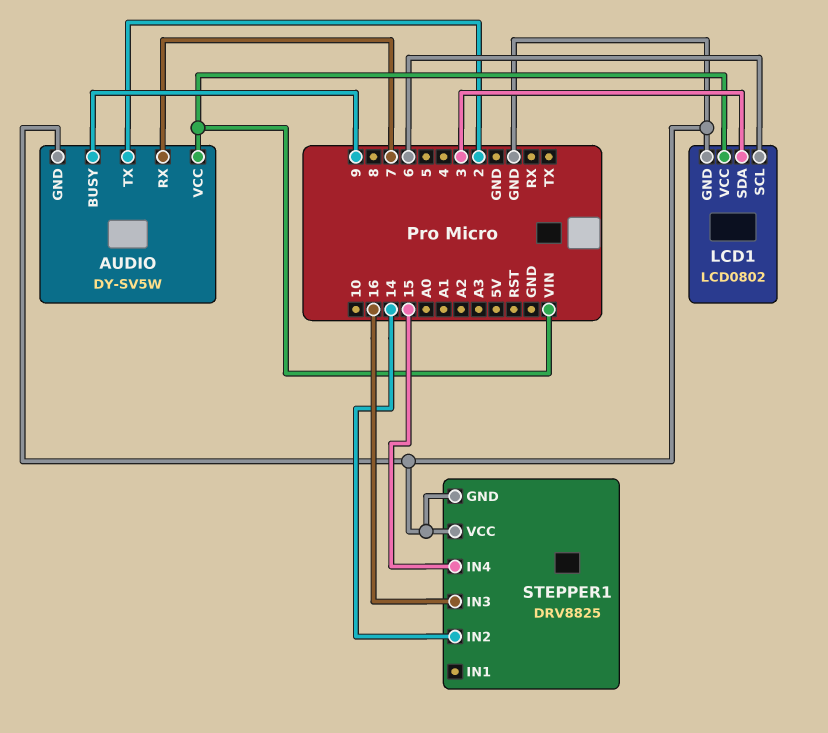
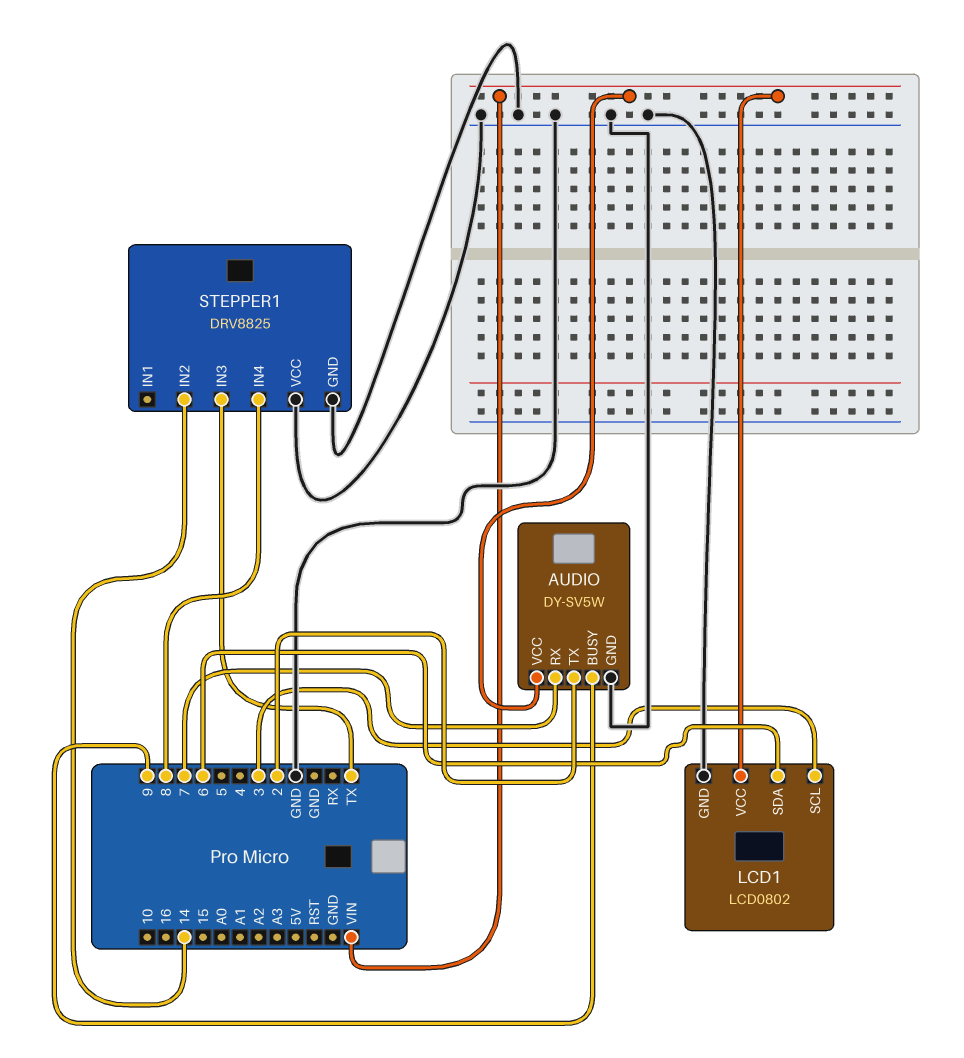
LCD1 pin SCL: 6 -> 3
LCD1 pin SDA: 3 -> 6
STEPPER1 pin IN3: 16 -> TX
STEPPER1 pin IN4: 15 -> 8

